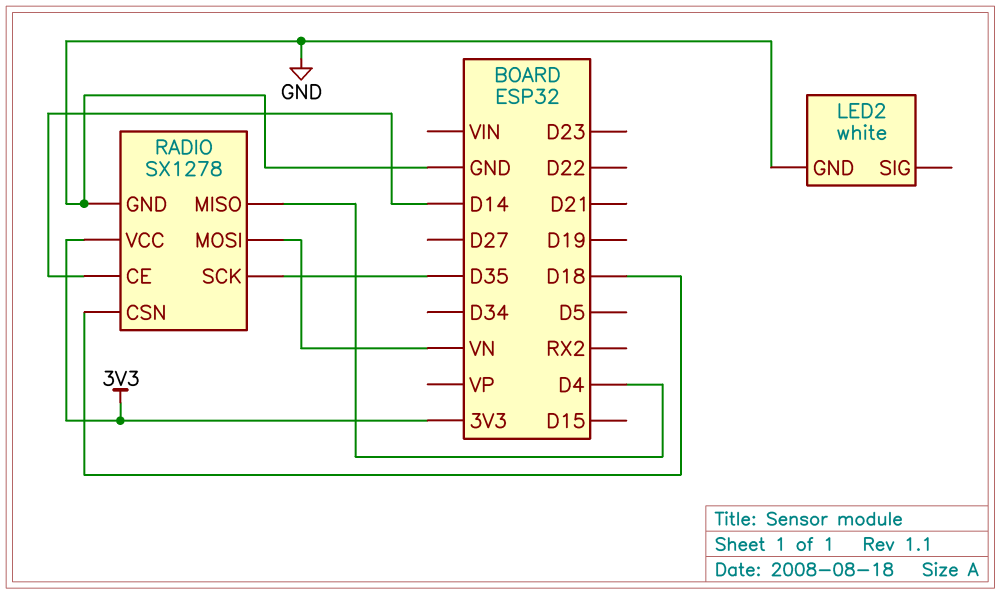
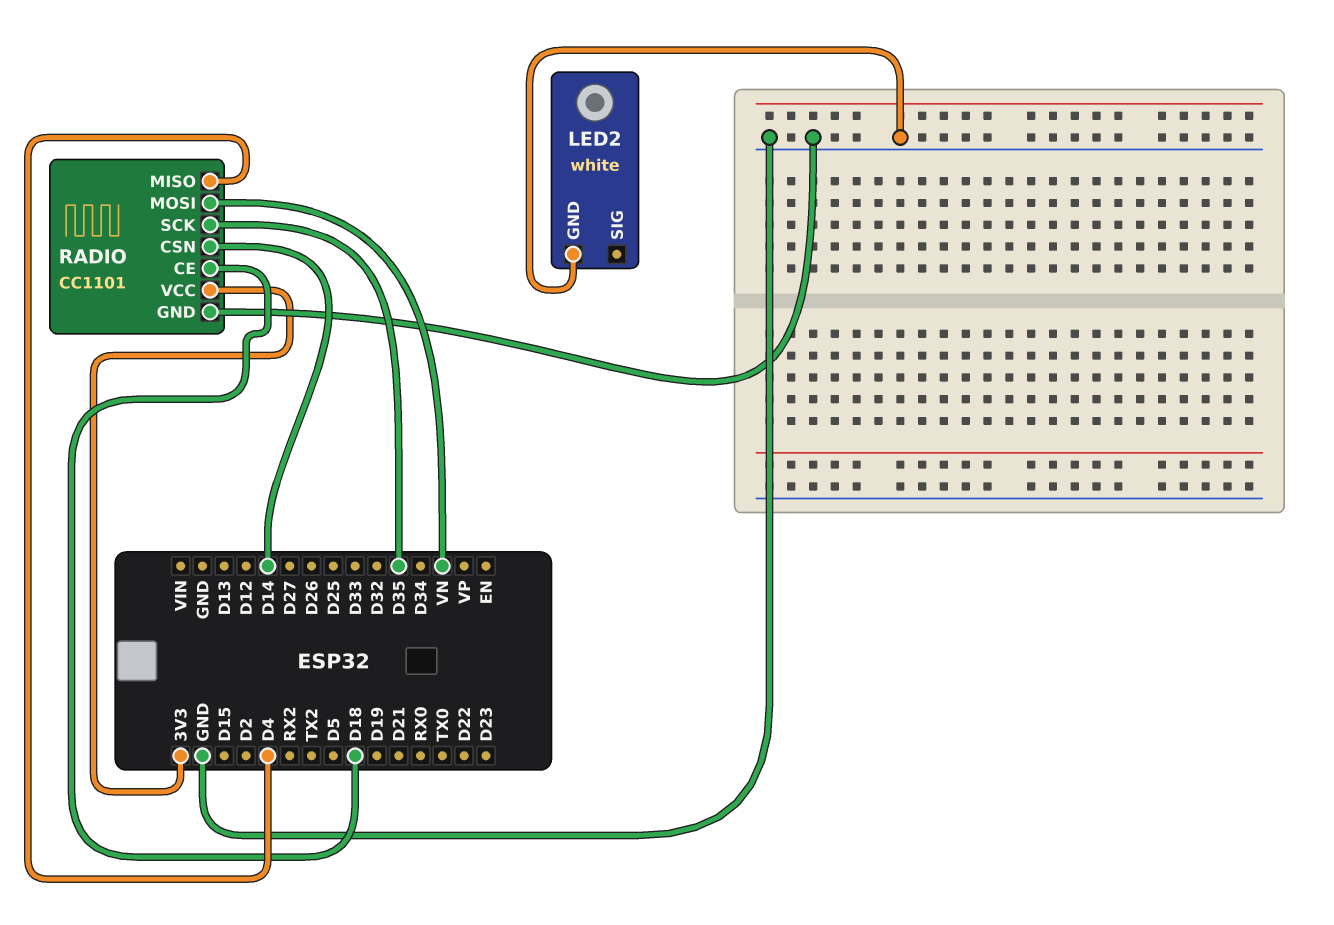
RADIO: SX1278 -> CC1101
RADIO pin CE: D14 -> D18
RADIO pin CSN: D18 -> D14

